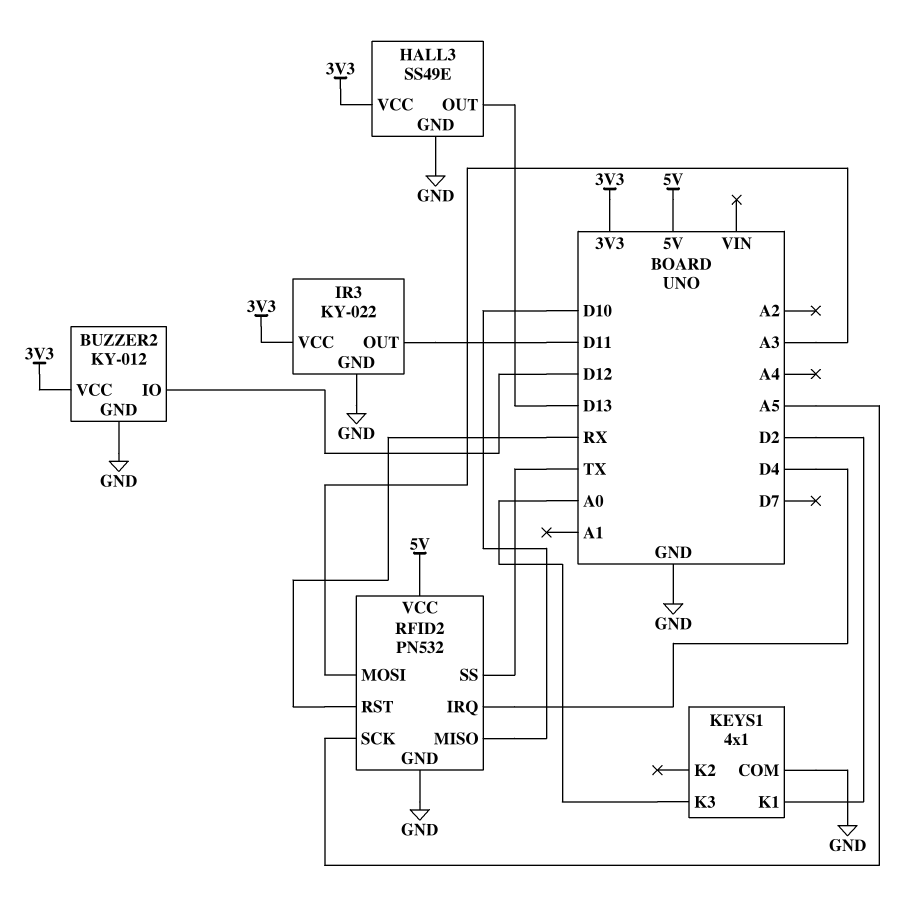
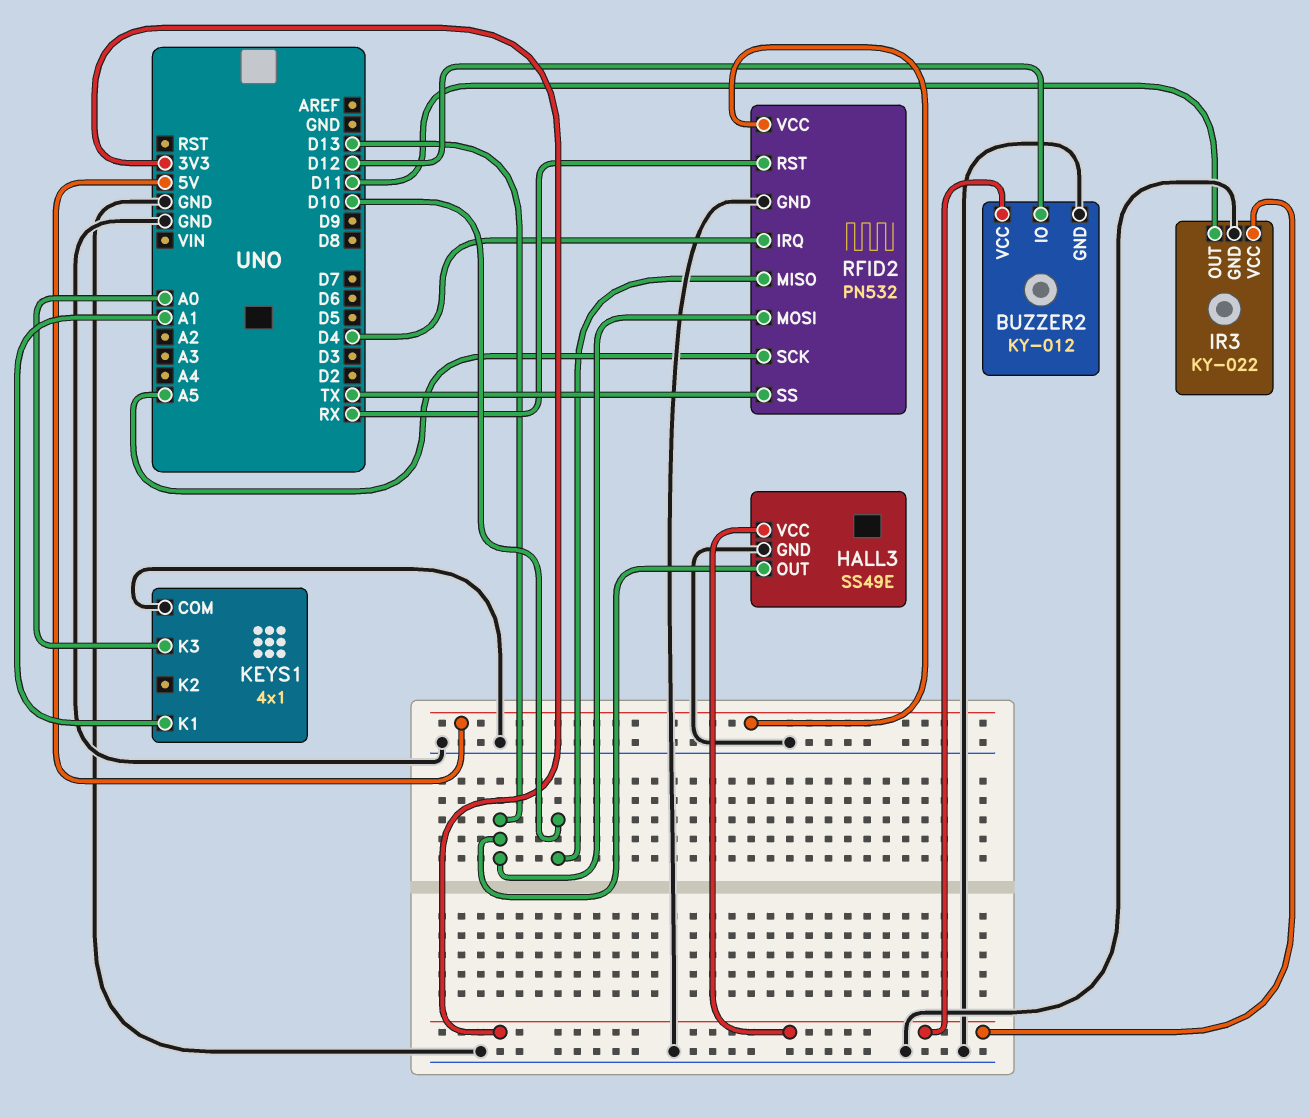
KEYS1 pin K1: D2 -> A1
RFID2 pin MOSI: A3 -> D13

